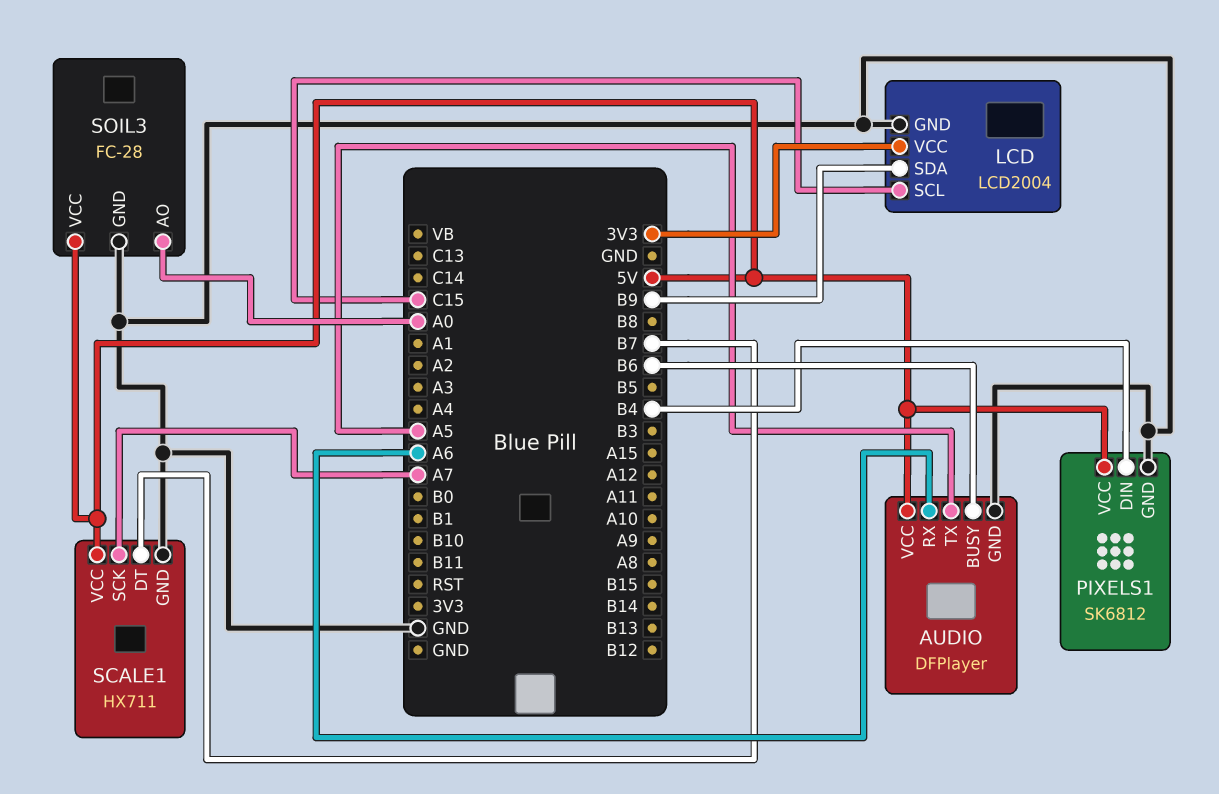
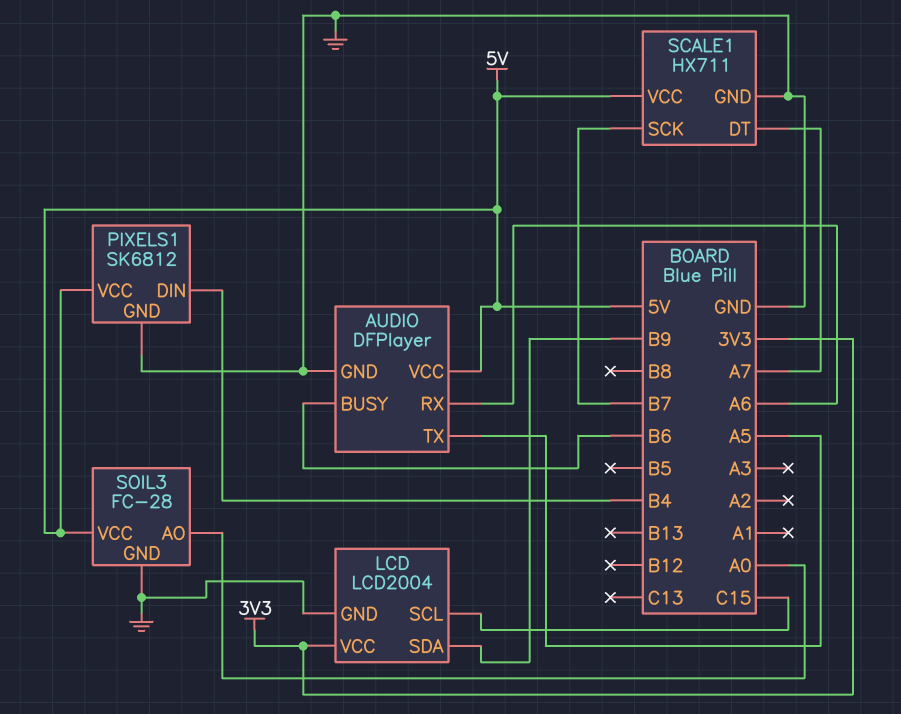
SCALE1 pin DT: B7 -> A7
SCALE1 pin SCK: A7 -> B7

